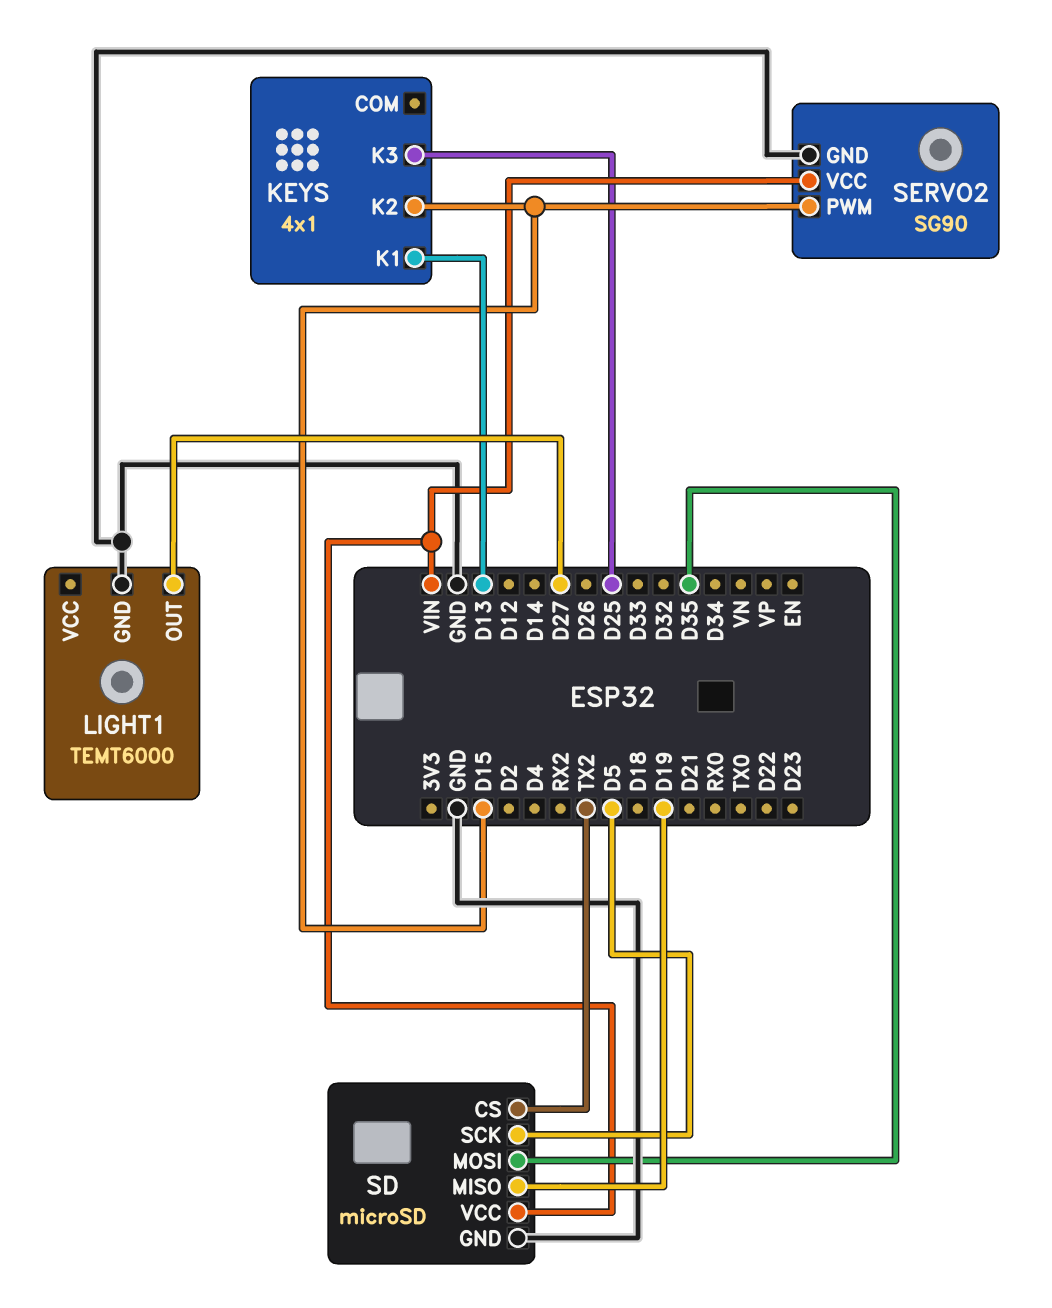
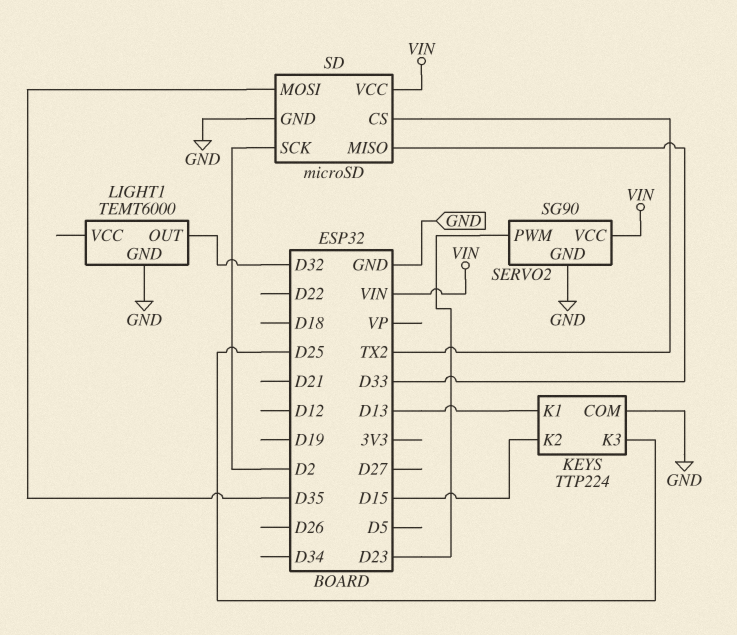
KEYS: 4x1 -> TTP224
KEYS pin COM: none -> GND
LIGHT1 pin OUT: D27 -> D32
SD pin MISO: D19 -> D33
SD pin SCK: D5 -> D2
SERVO2 pin PWM: D15 -> D23

